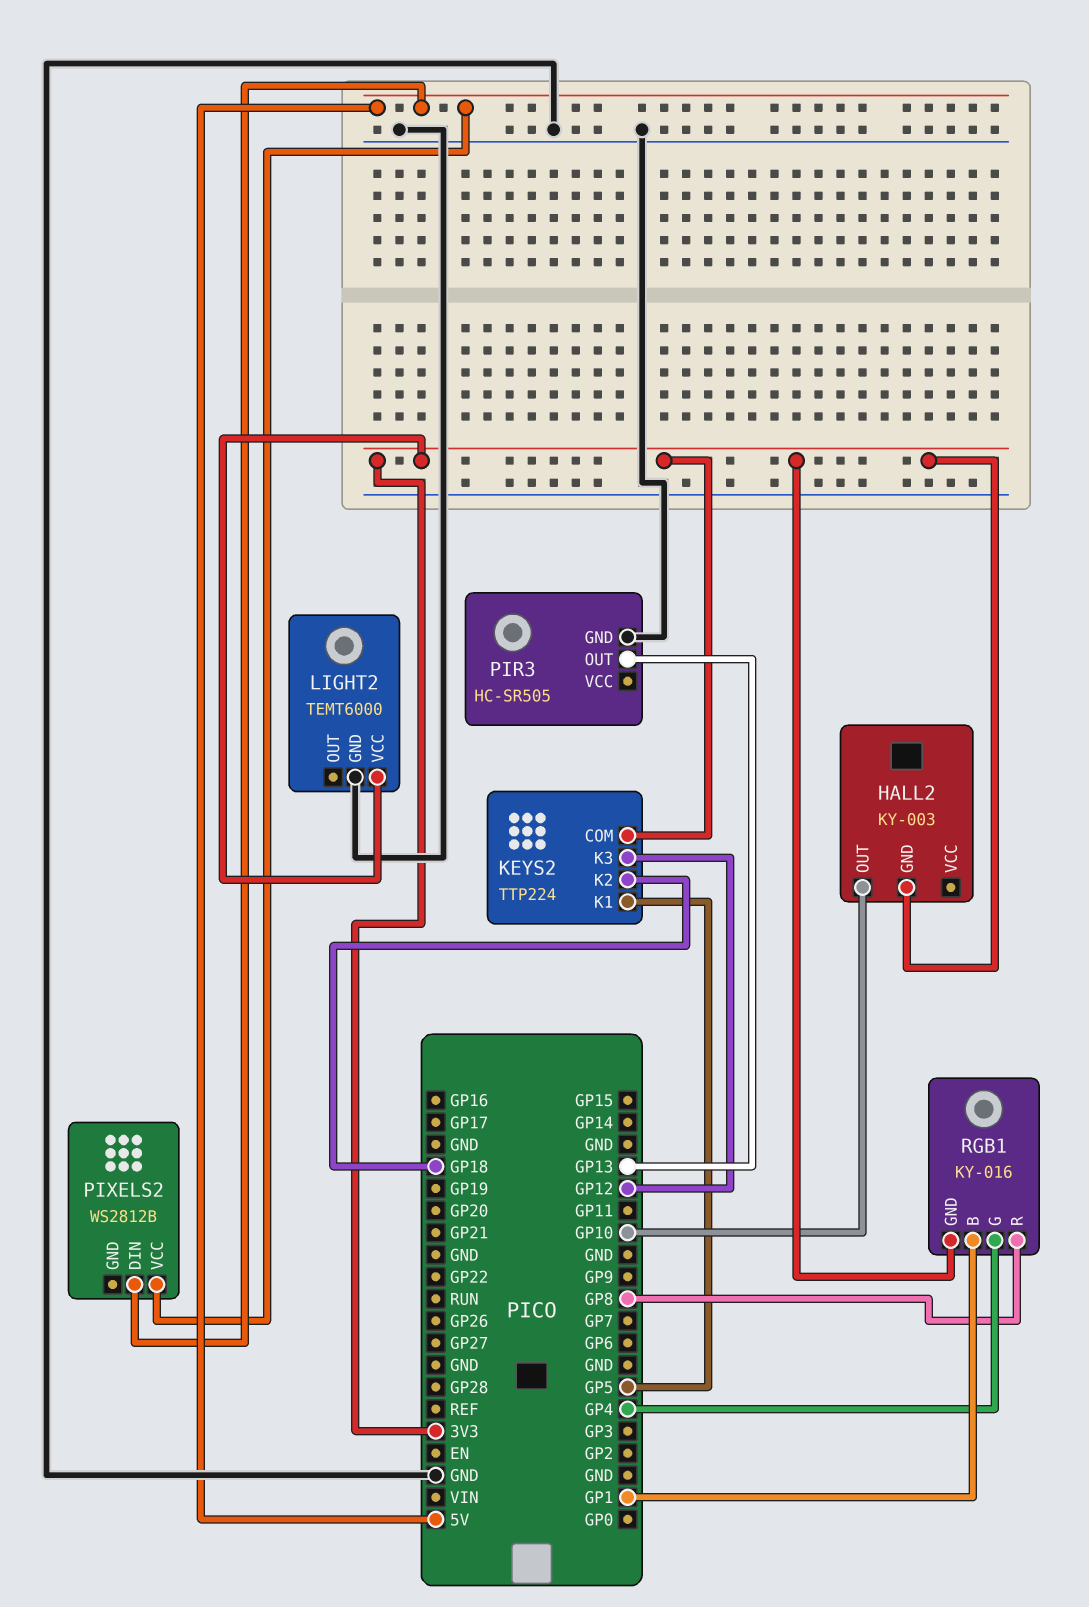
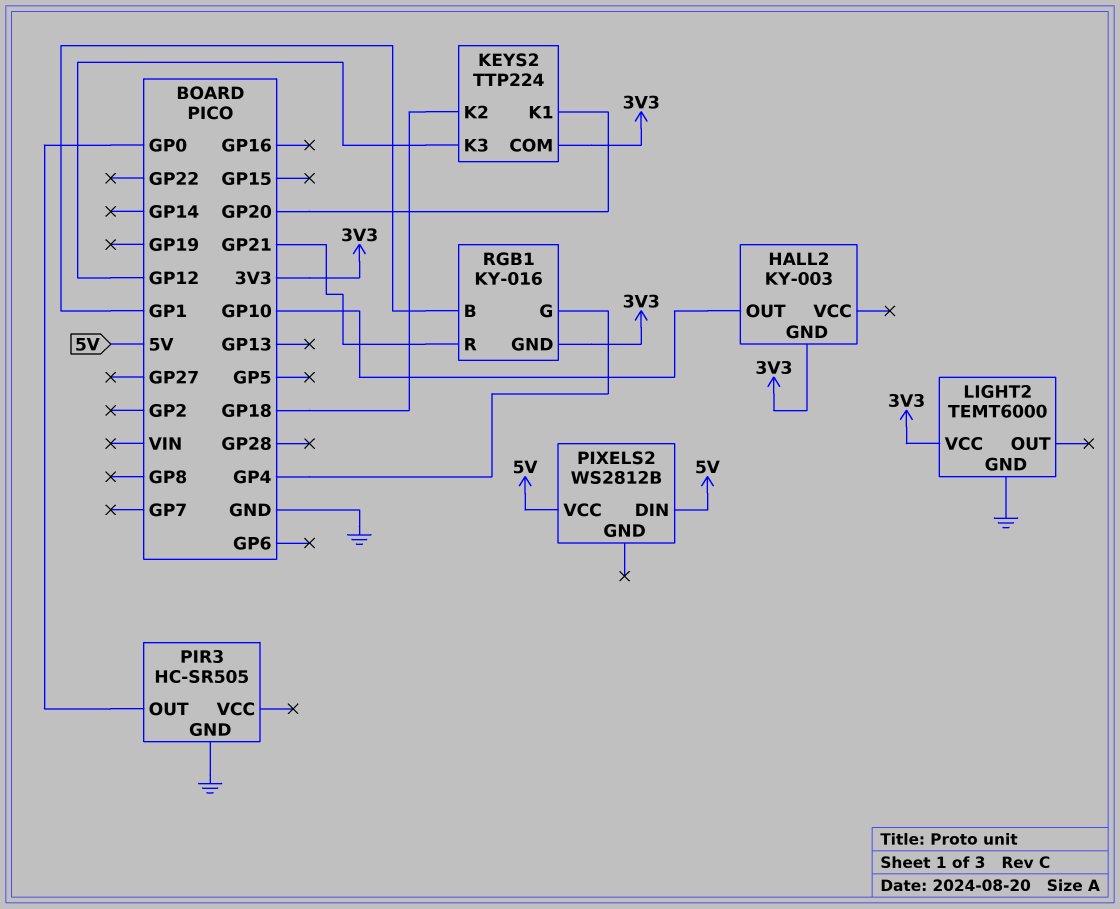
KEYS2 pin K1: GP5 -> GP20
PIR3 pin OUT: GP13 -> GP0
RGB1 pin R: GP8 -> GP21

